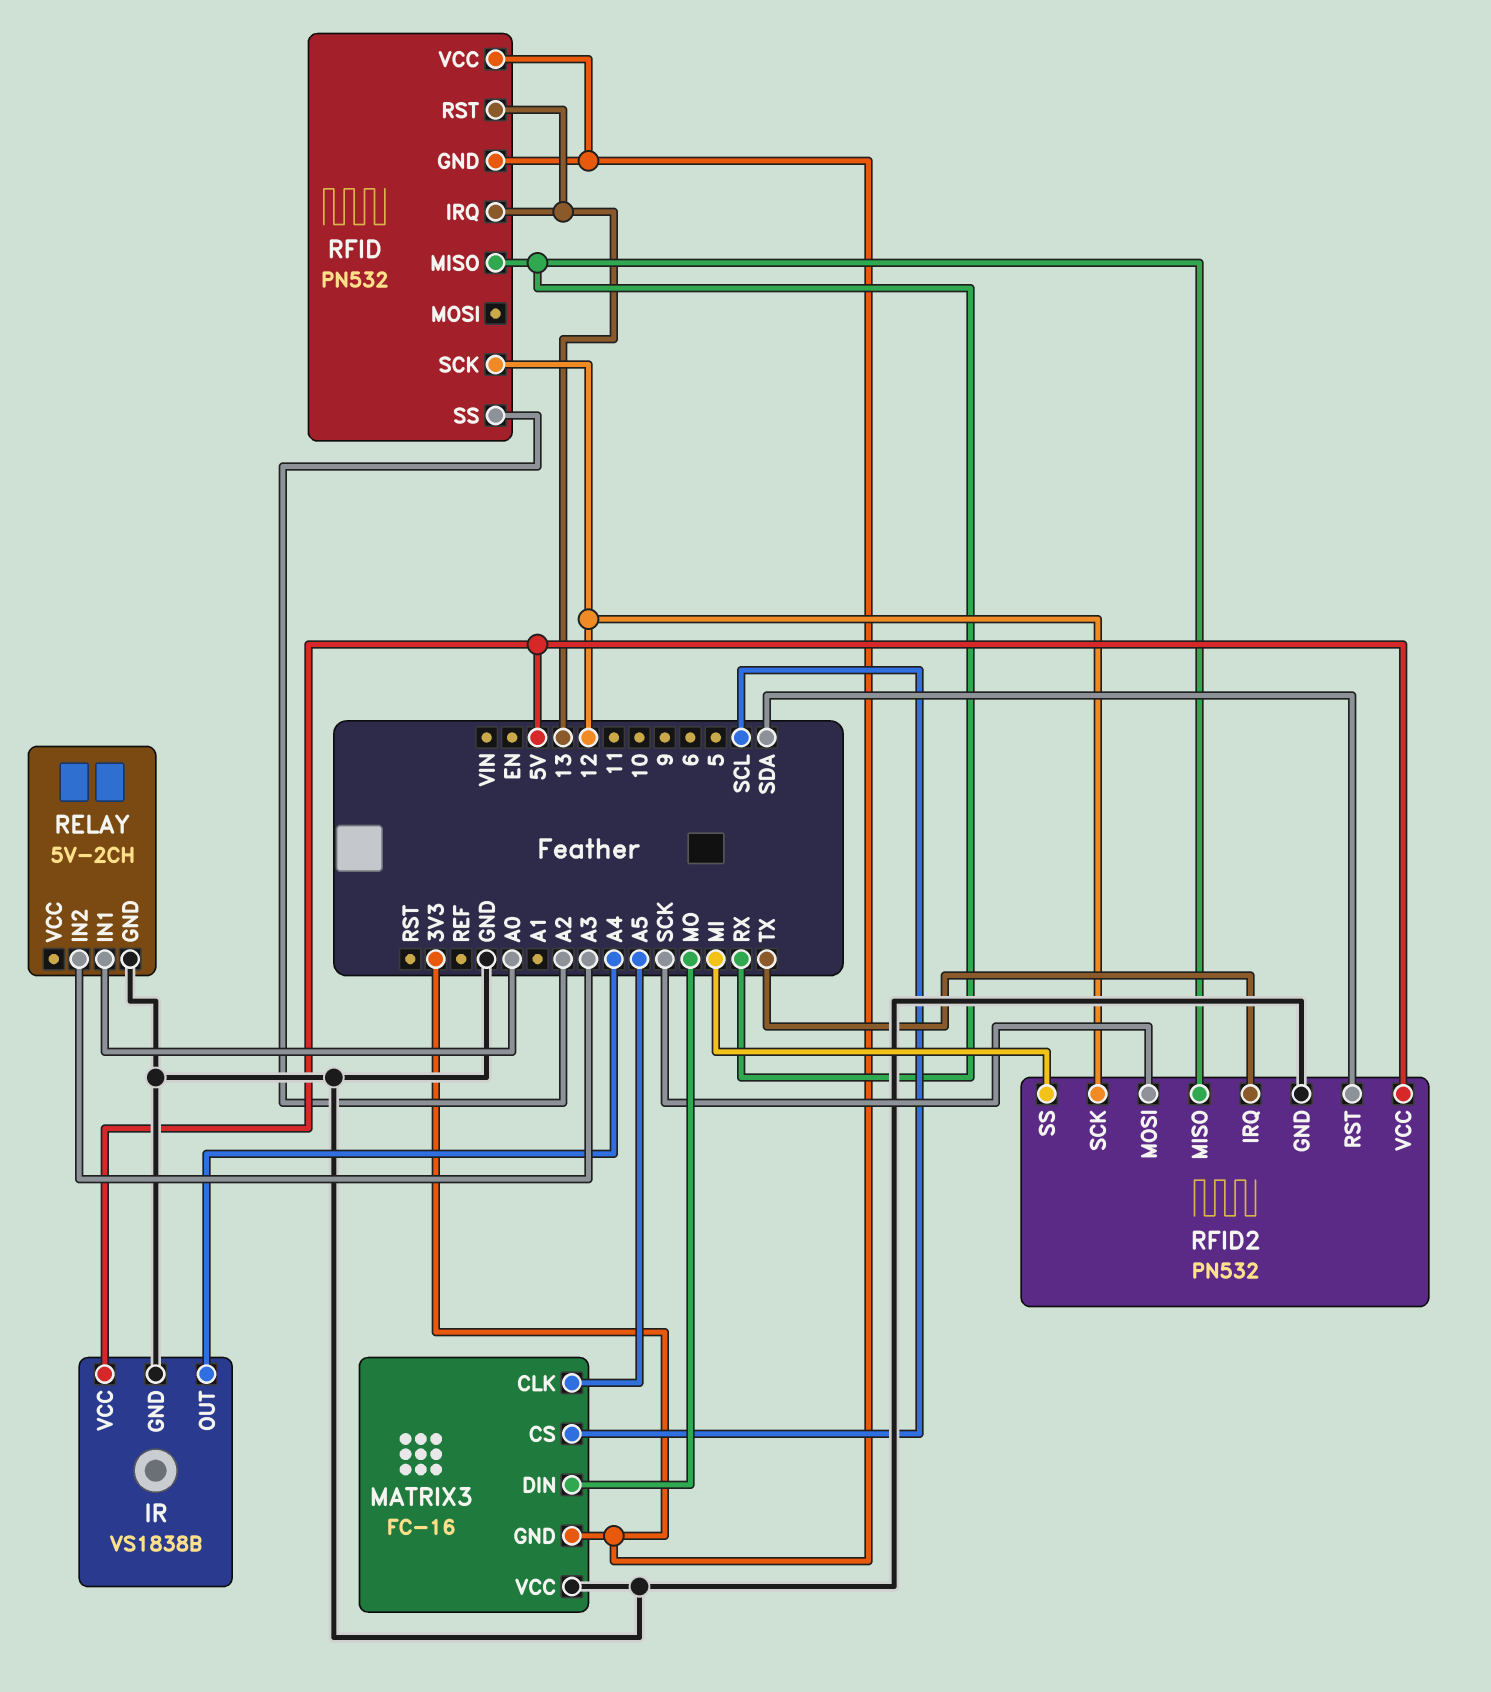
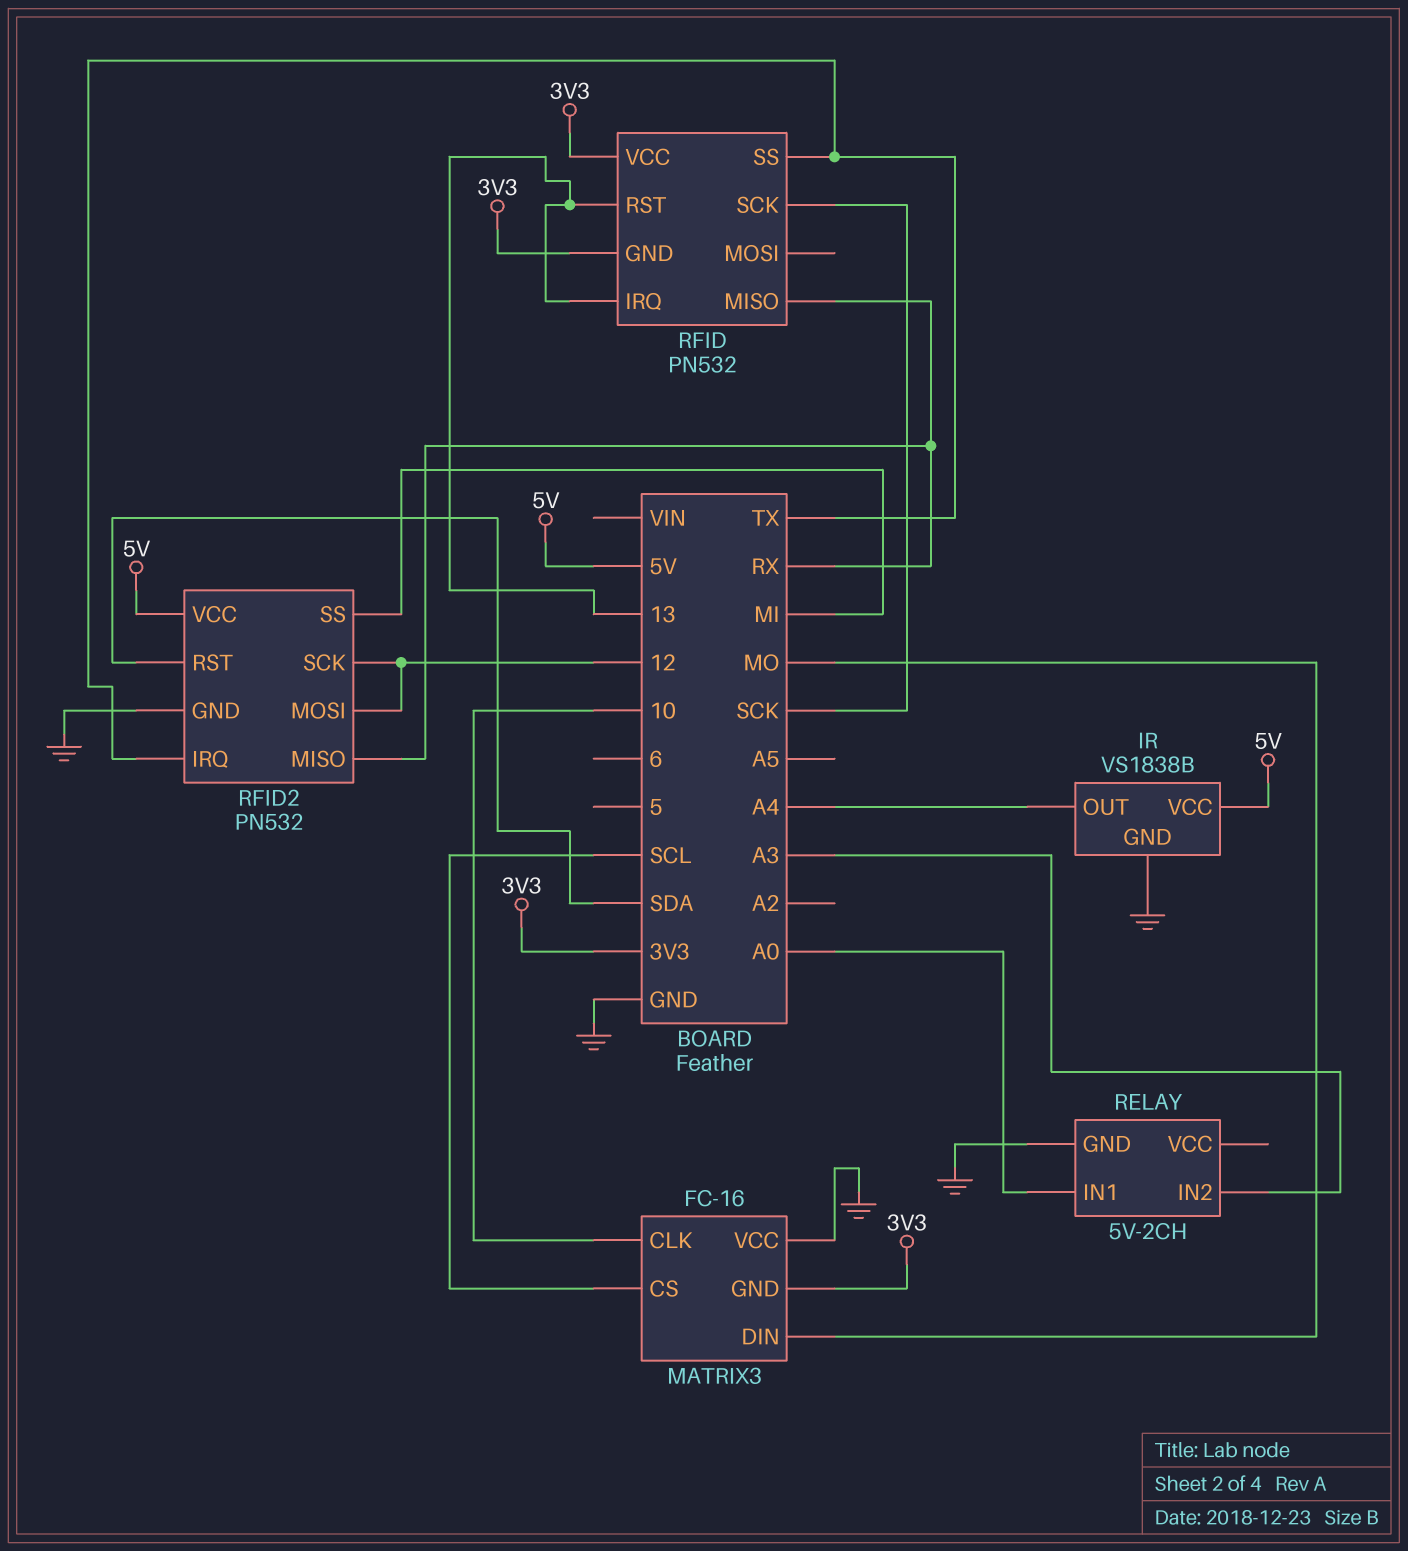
MATRIX3 pin CLK: A5 -> 10
RFID pin SCK: 12 -> SCK
RFID pin SS: A2 -> TX
RFID2 pin MOSI: SCK -> 12

